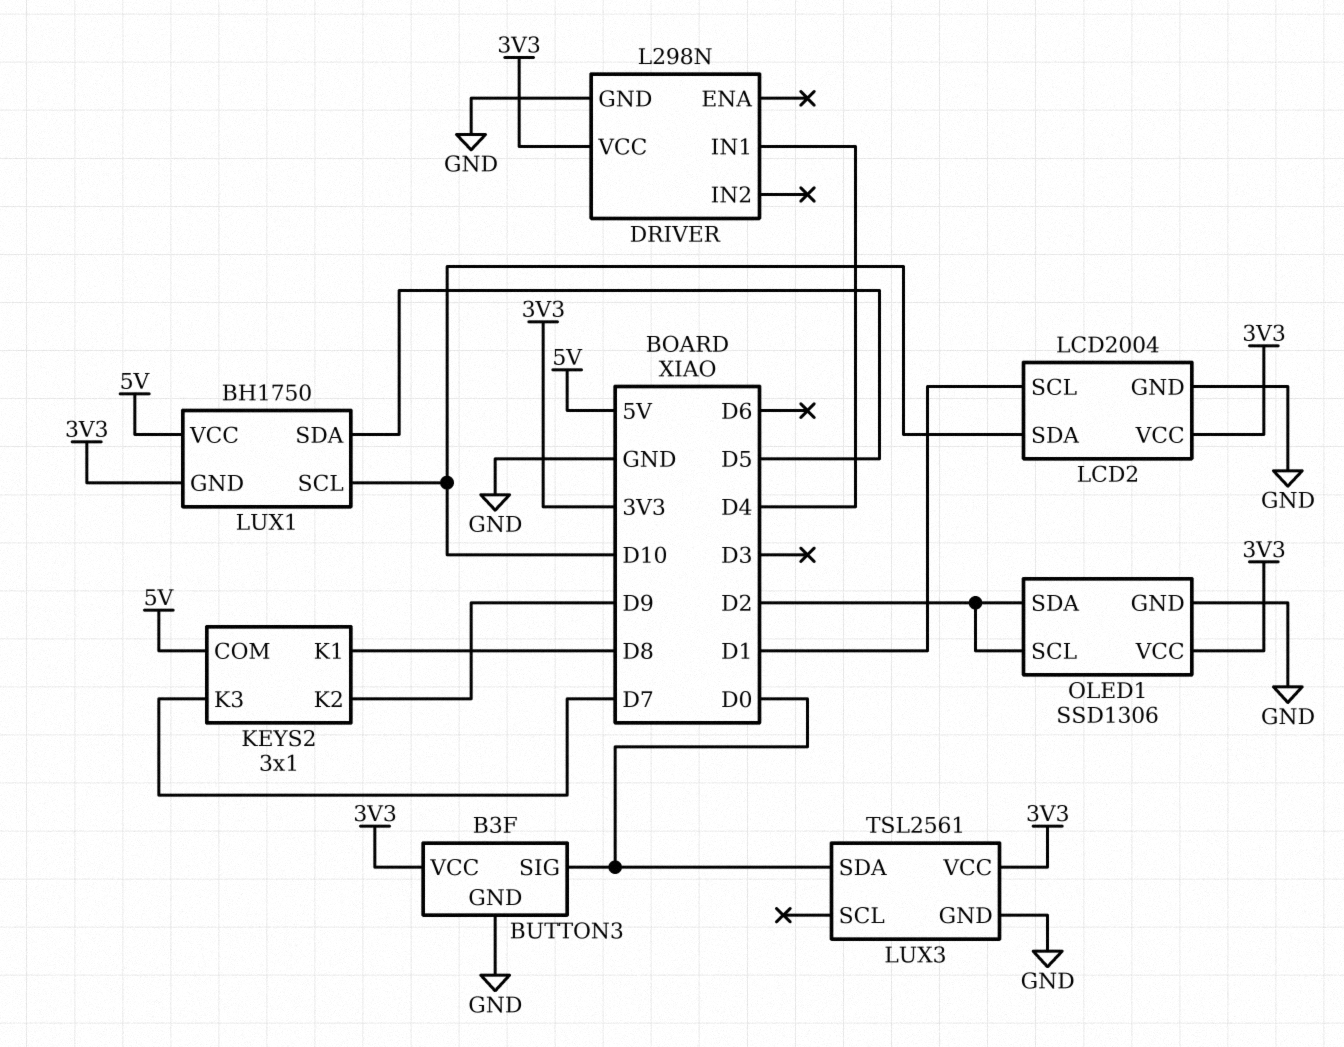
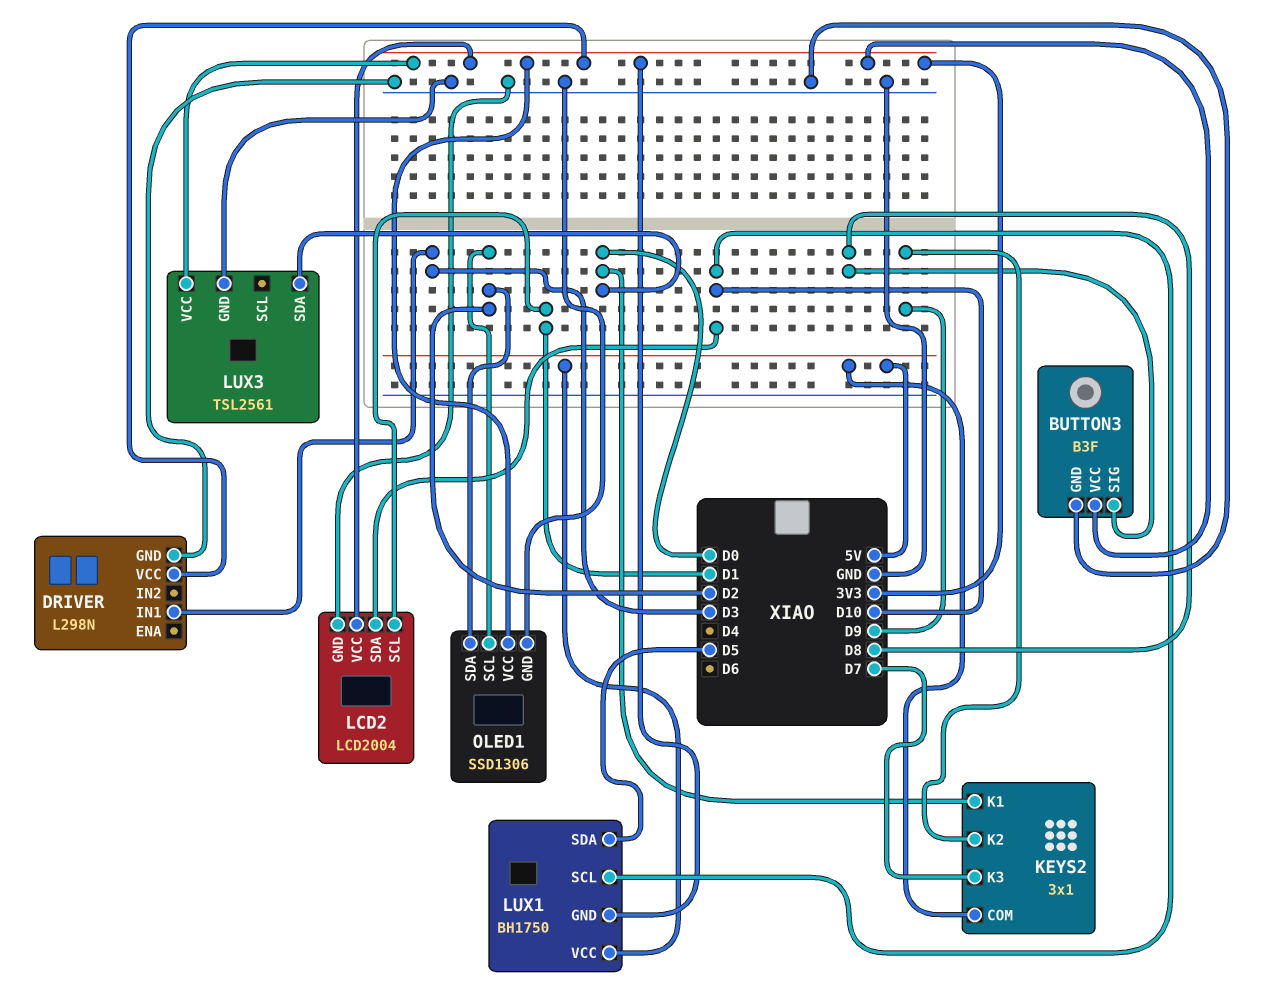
BUTTON3 pin SIG: D0 -> D8
DRIVER pin IN1: D4 -> D3
KEYS2 pin K1: D8 -> D0

